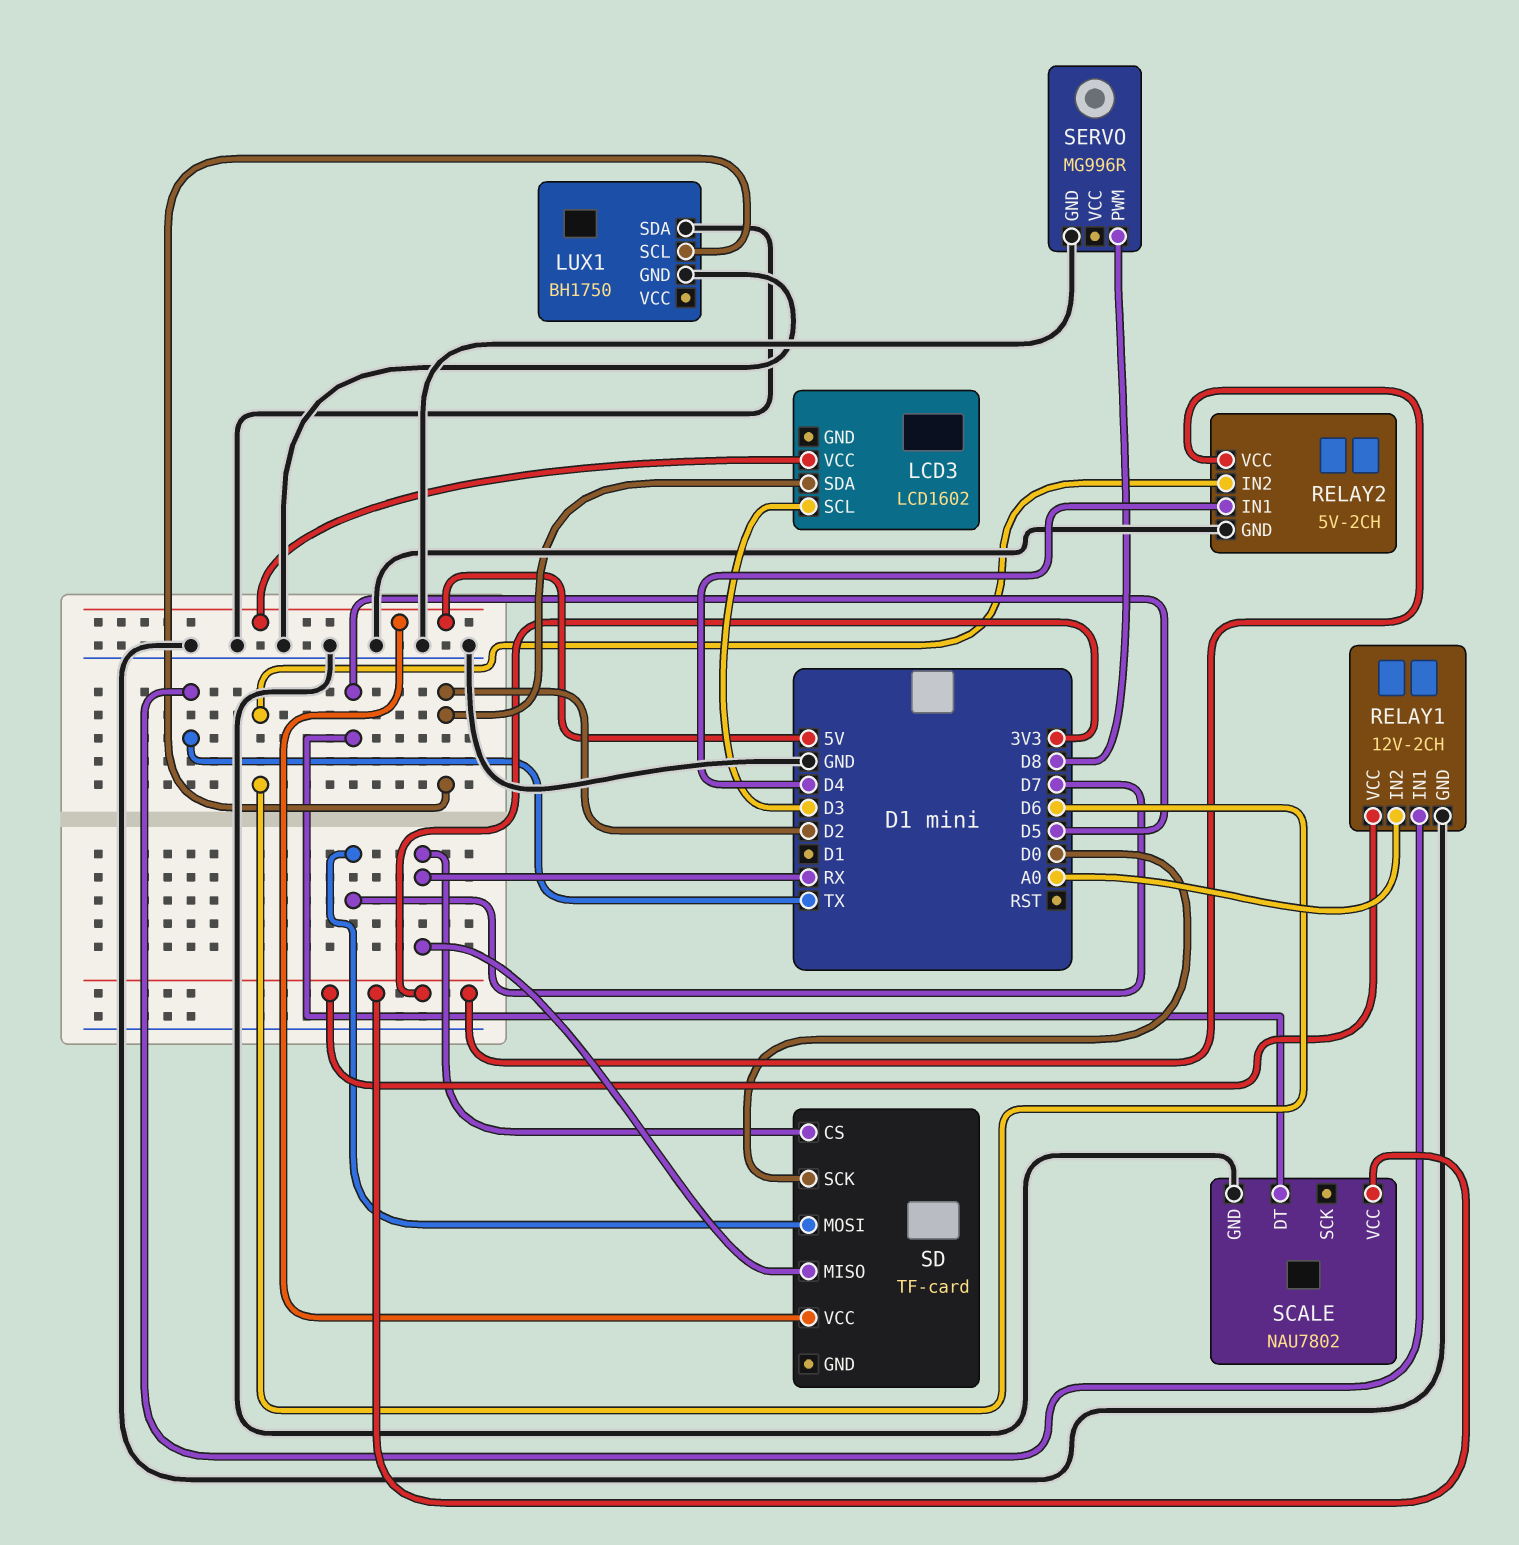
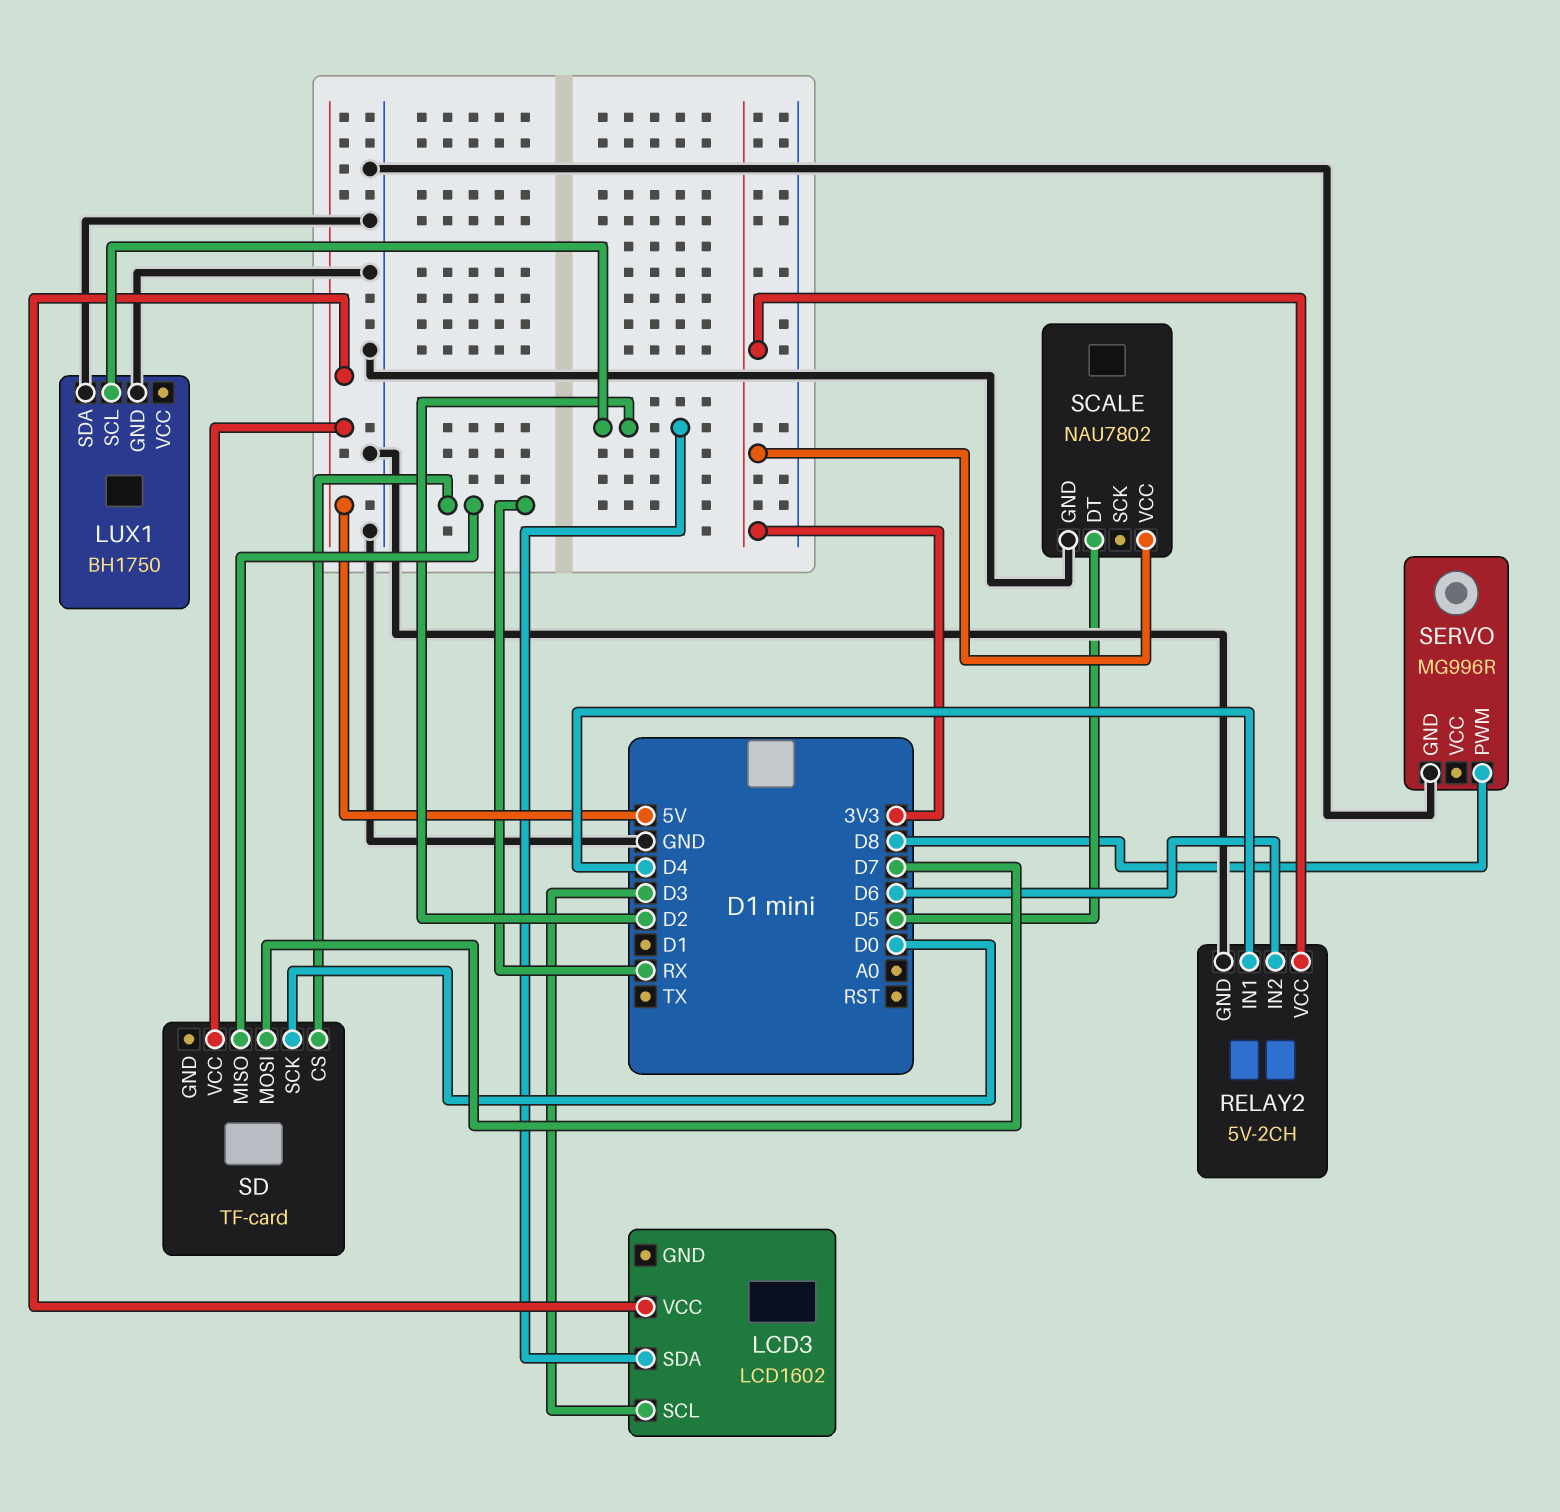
RELAY1: 12V-2CH -> none
RELAY1 pin GND: GND -> none
RELAY1 pin IN1: TX -> none
RELAY1 pin IN2: A0 -> none
RELAY1 pin VCC: 3V3 -> none

